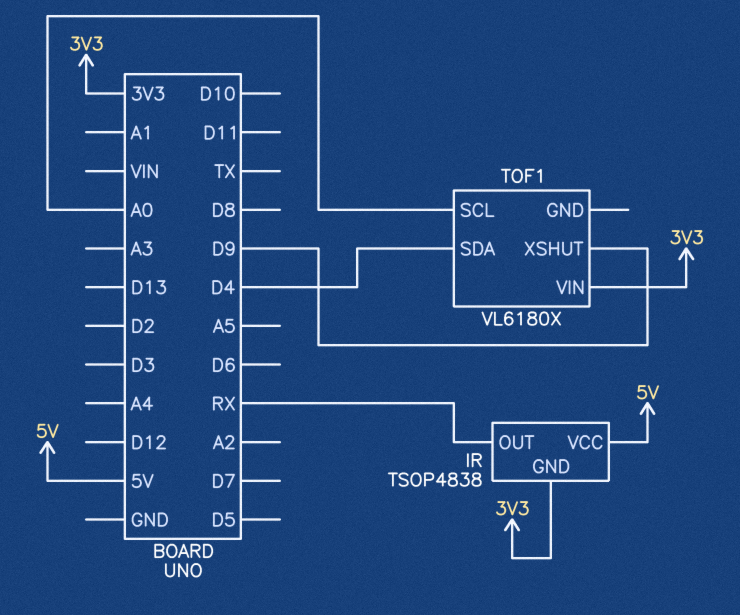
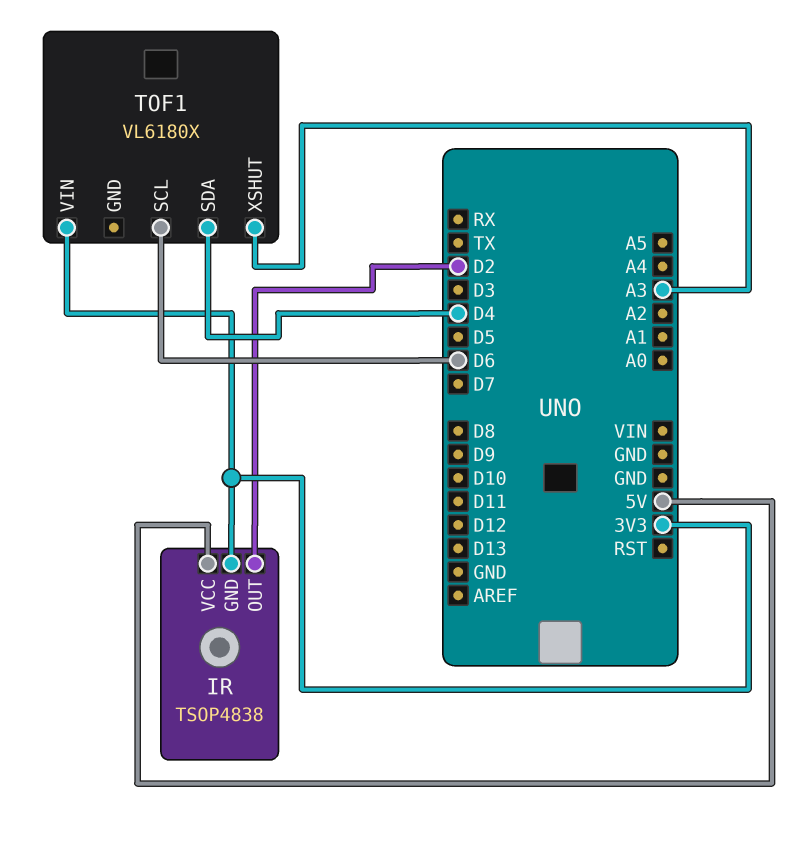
IR pin OUT: RX -> D2
TOF1 pin SCL: A0 -> D6
TOF1 pin XSHUT: D9 -> A3

